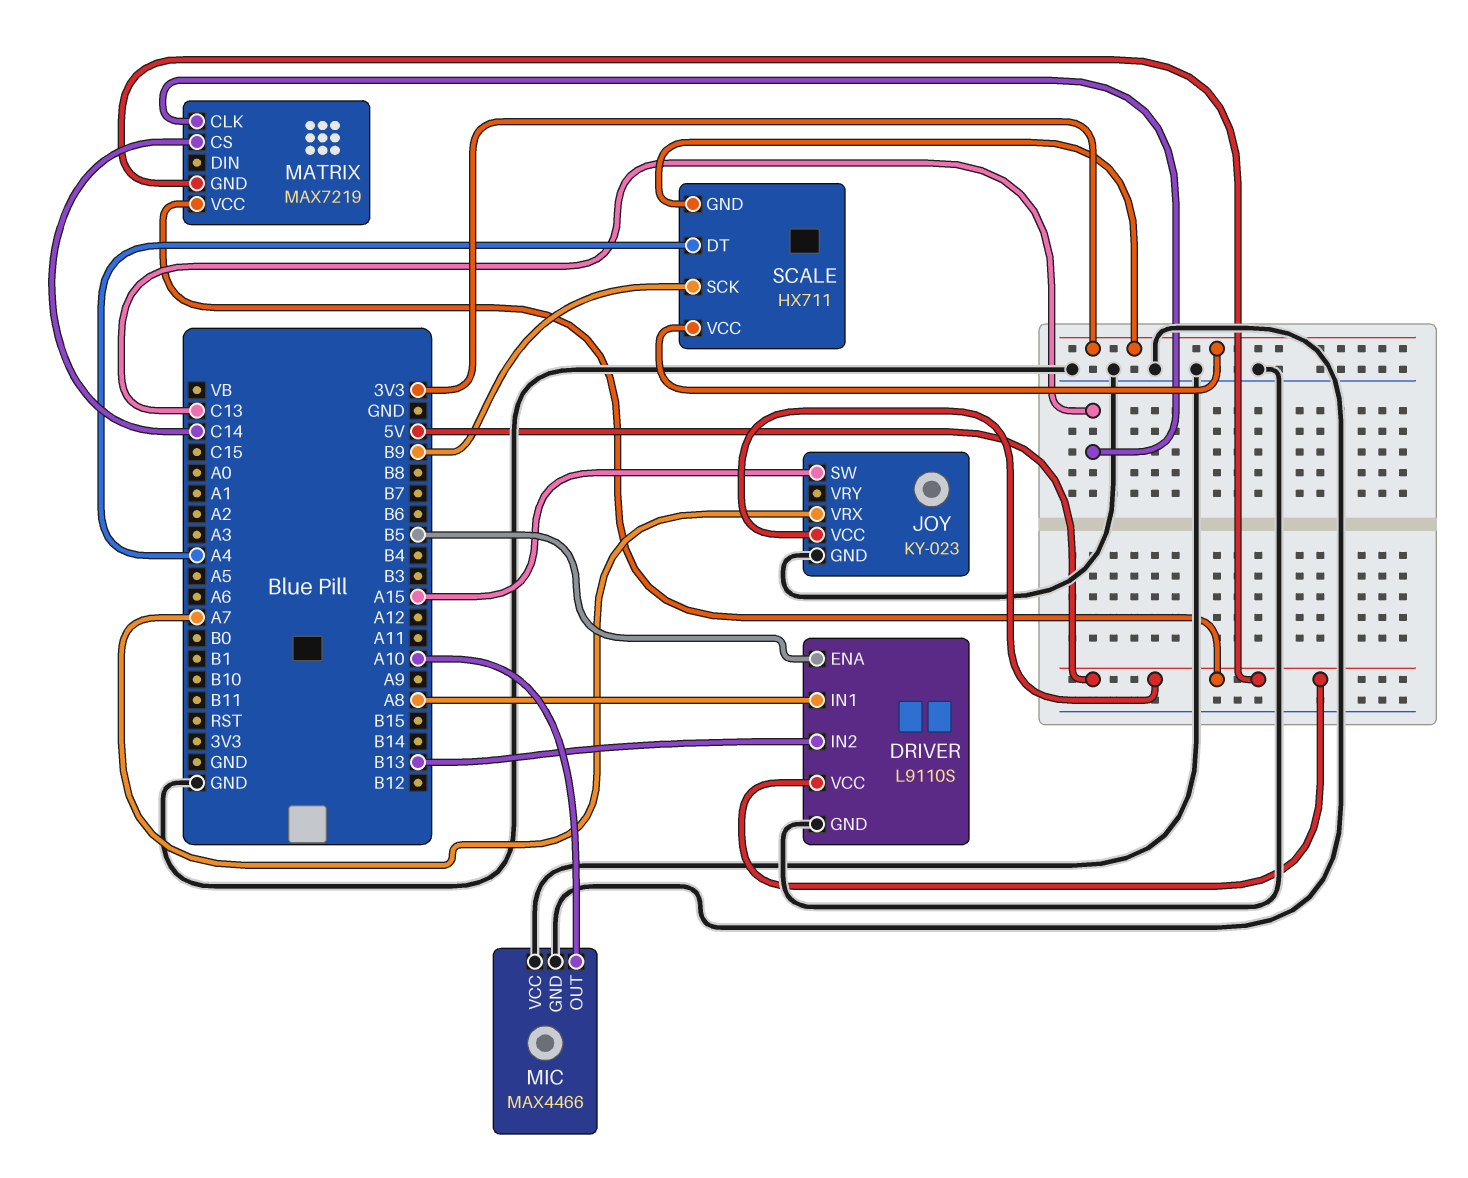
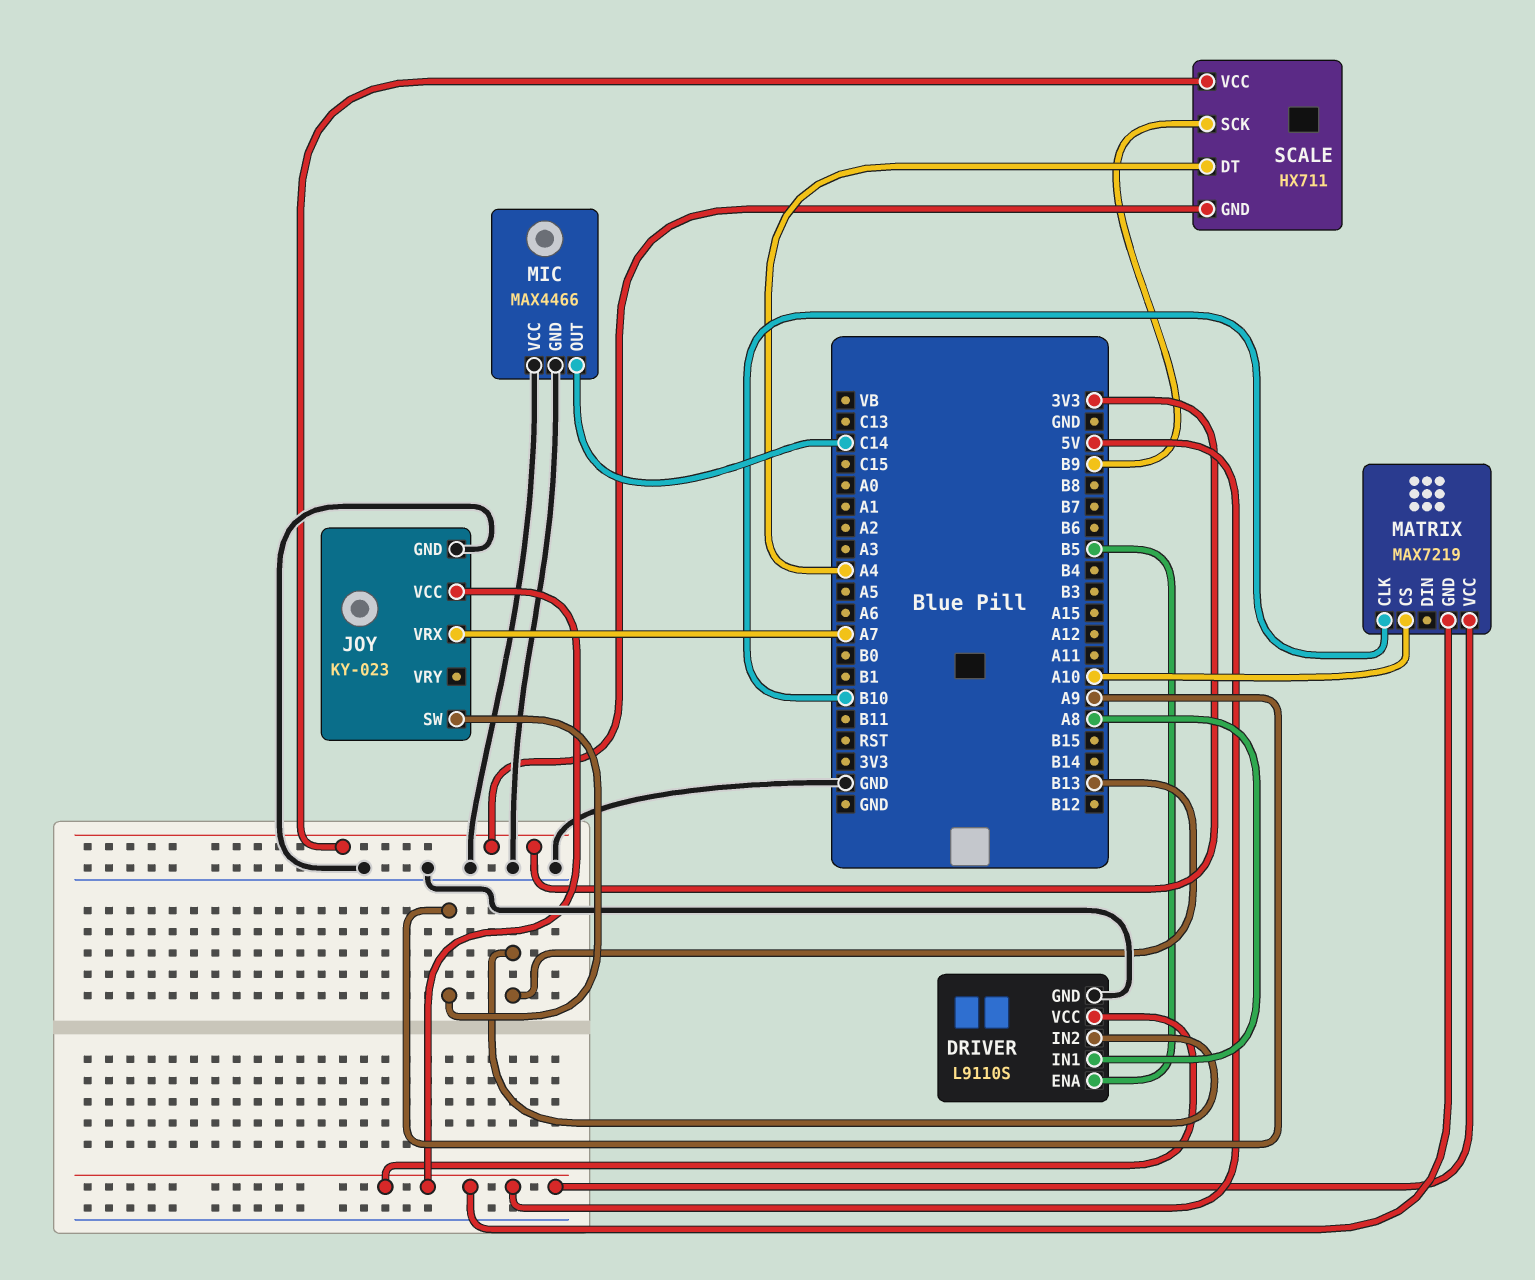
JOY pin SW: A15 -> A9
MATRIX pin CLK: C13 -> B10
MATRIX pin CS: C14 -> A10
MIC pin OUT: A10 -> C14

